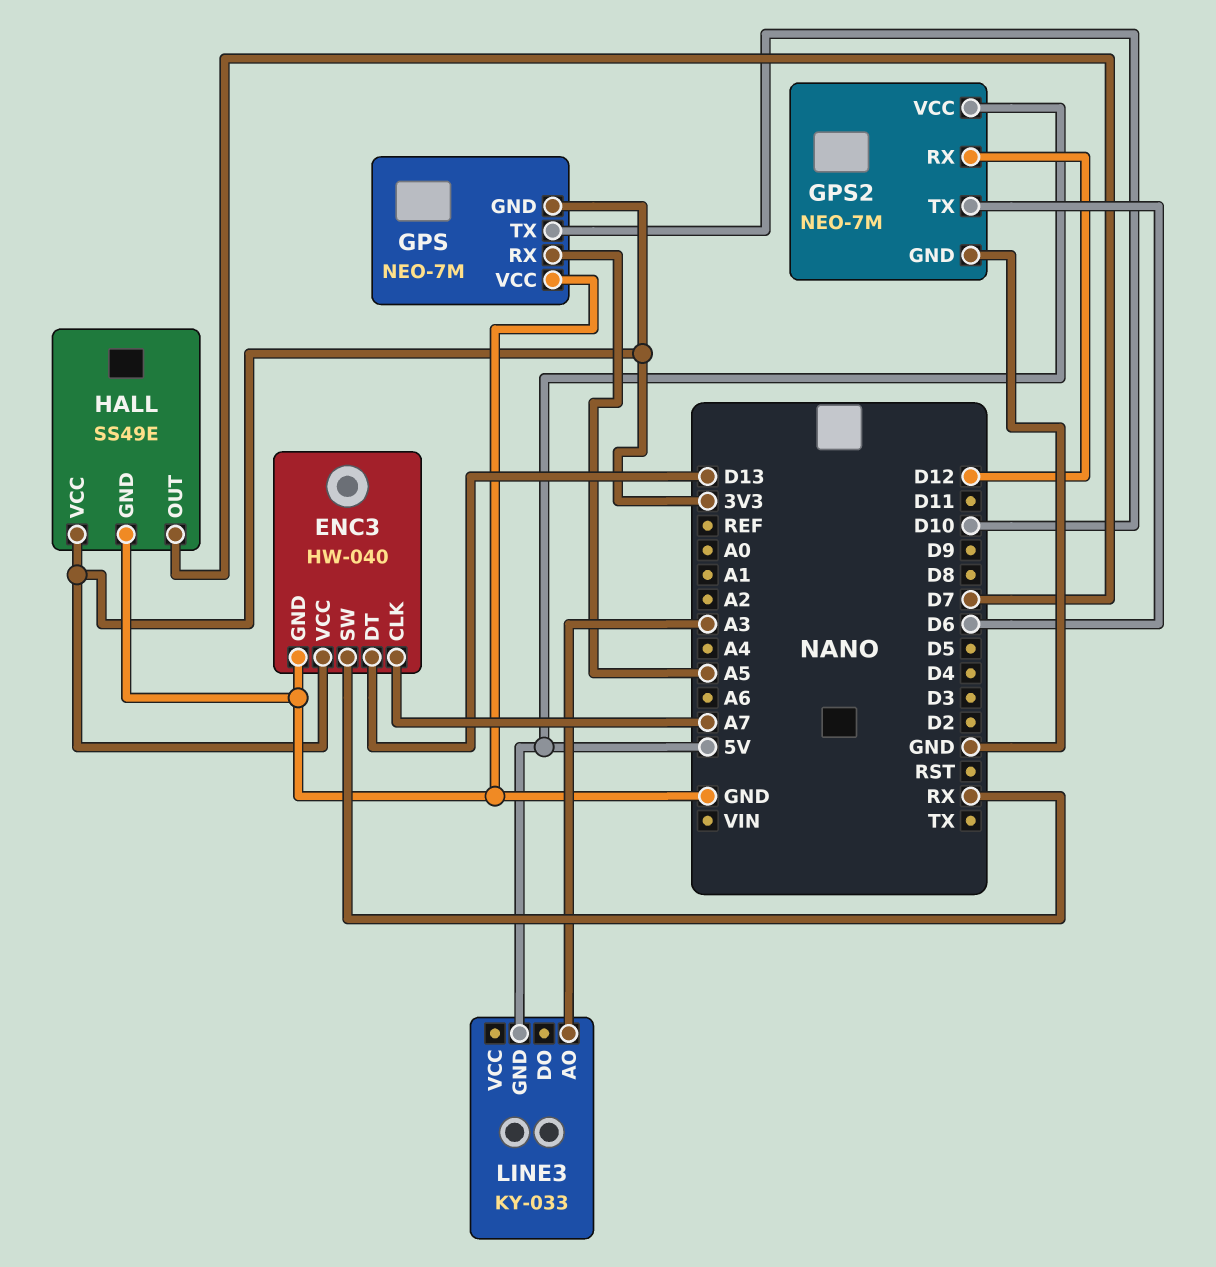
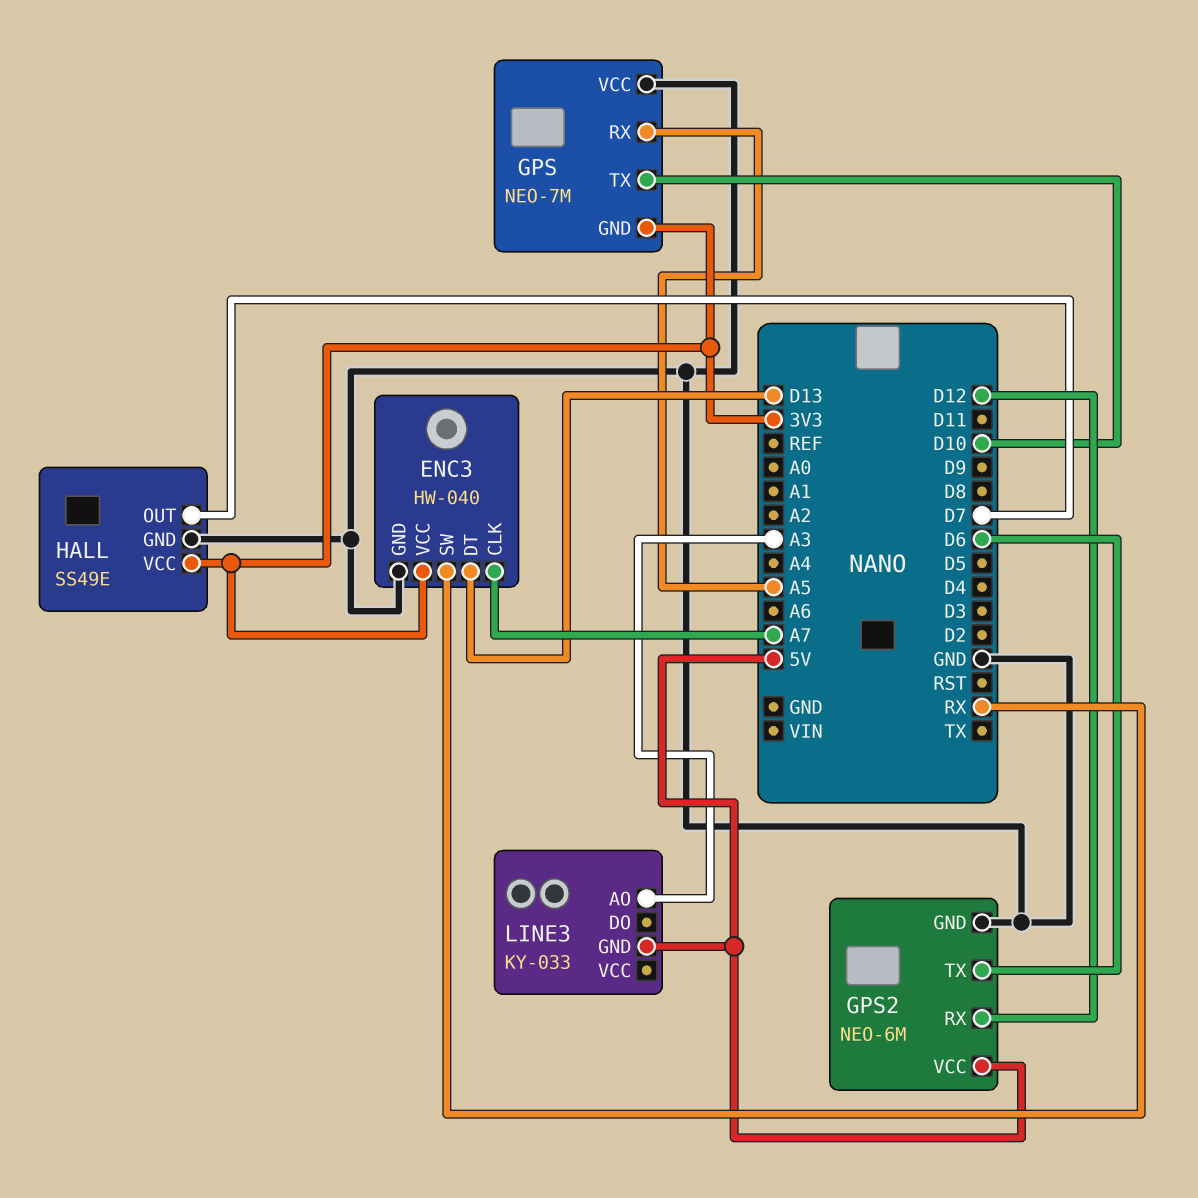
GPS2: NEO-7M -> NEO-6M

